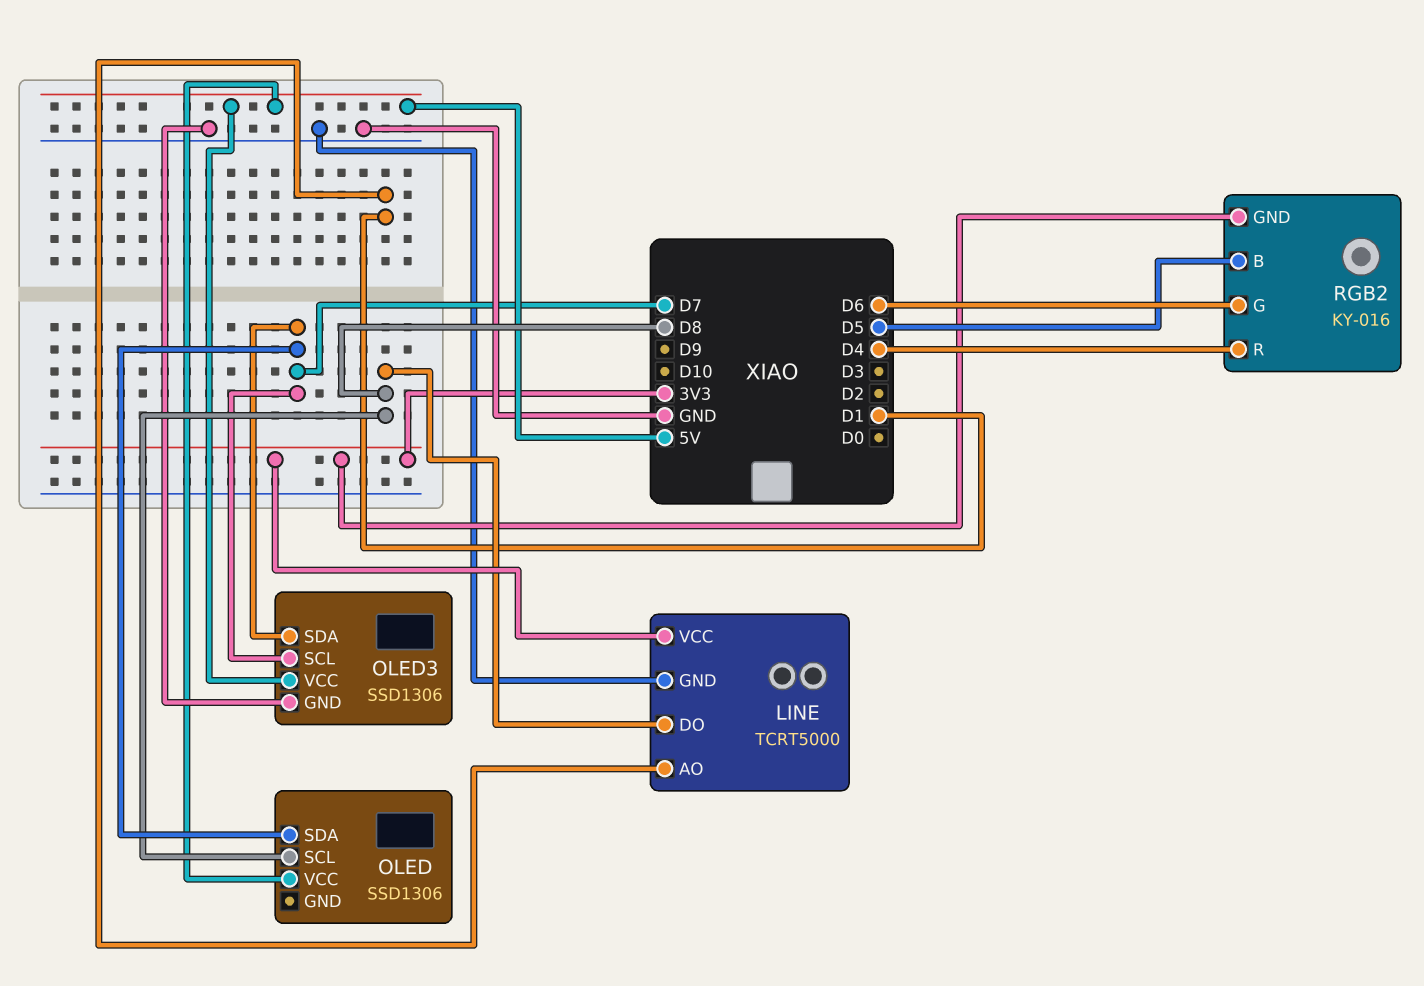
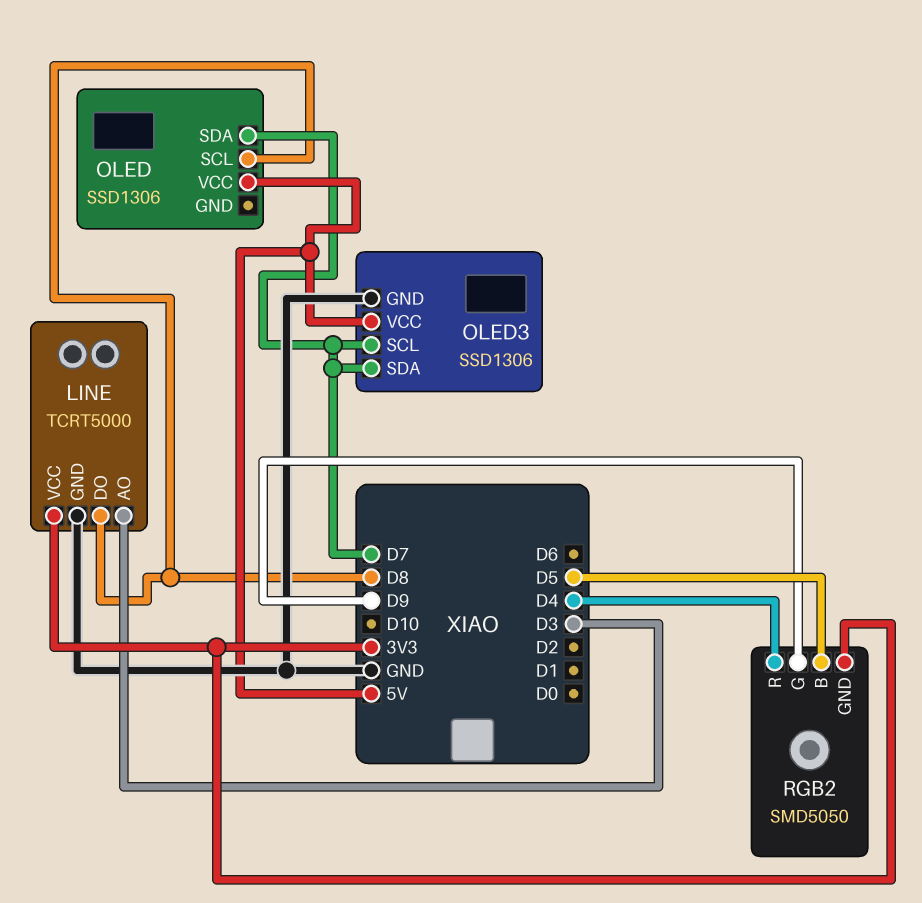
LINE pin AO: D1 -> D3
RGB2: KY-016 -> SMD5050
RGB2 pin G: D6 -> D9

